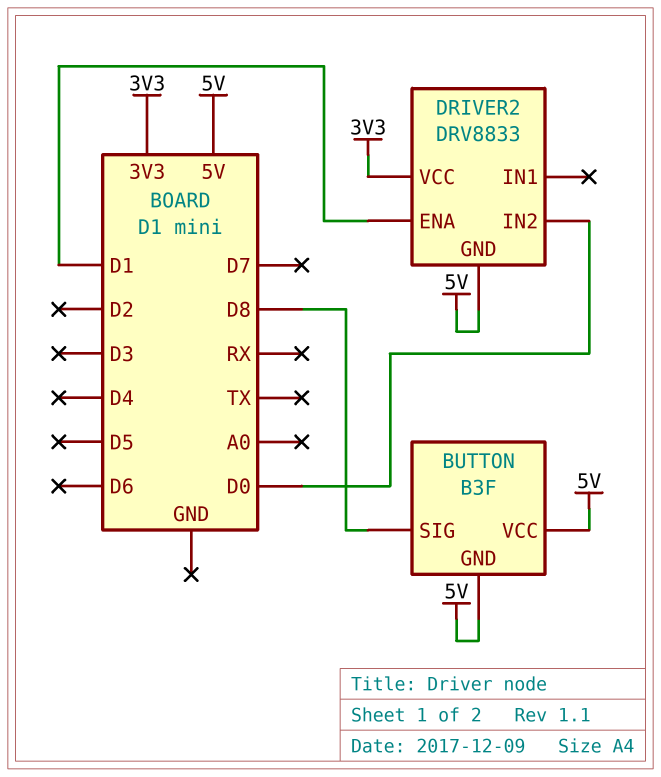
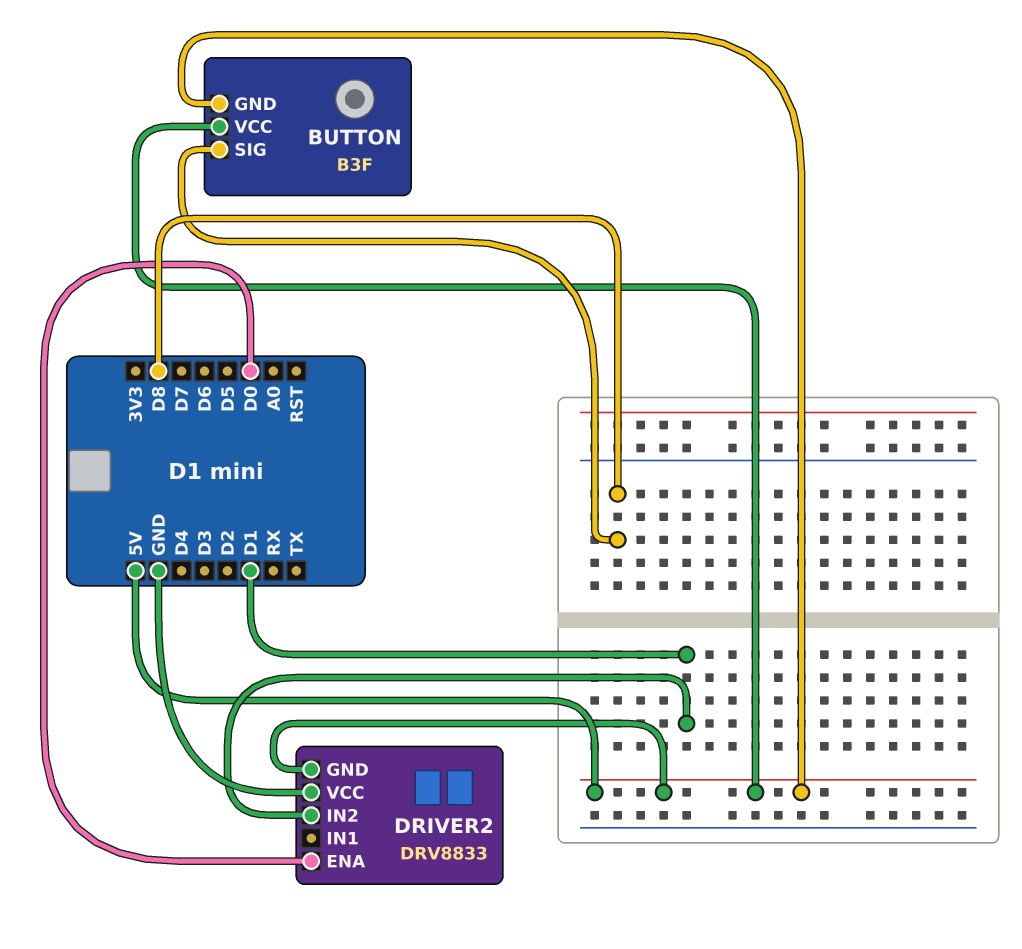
DRIVER2 pin ENA: D1 -> D0
DRIVER2 pin IN2: D0 -> D1
DRIVER2 pin VCC: 3V3 -> GND

